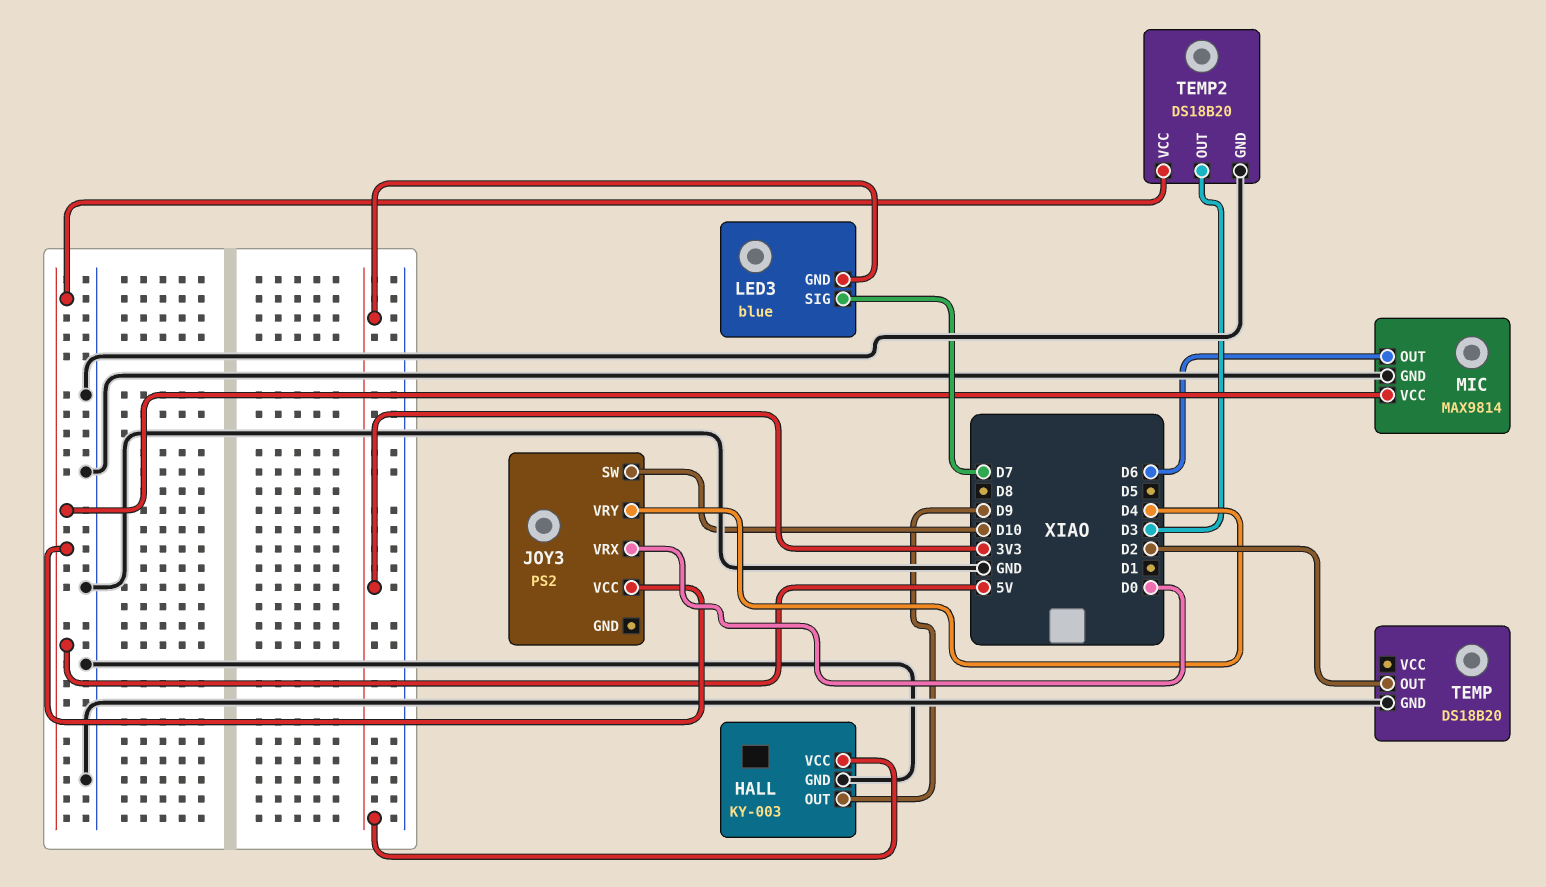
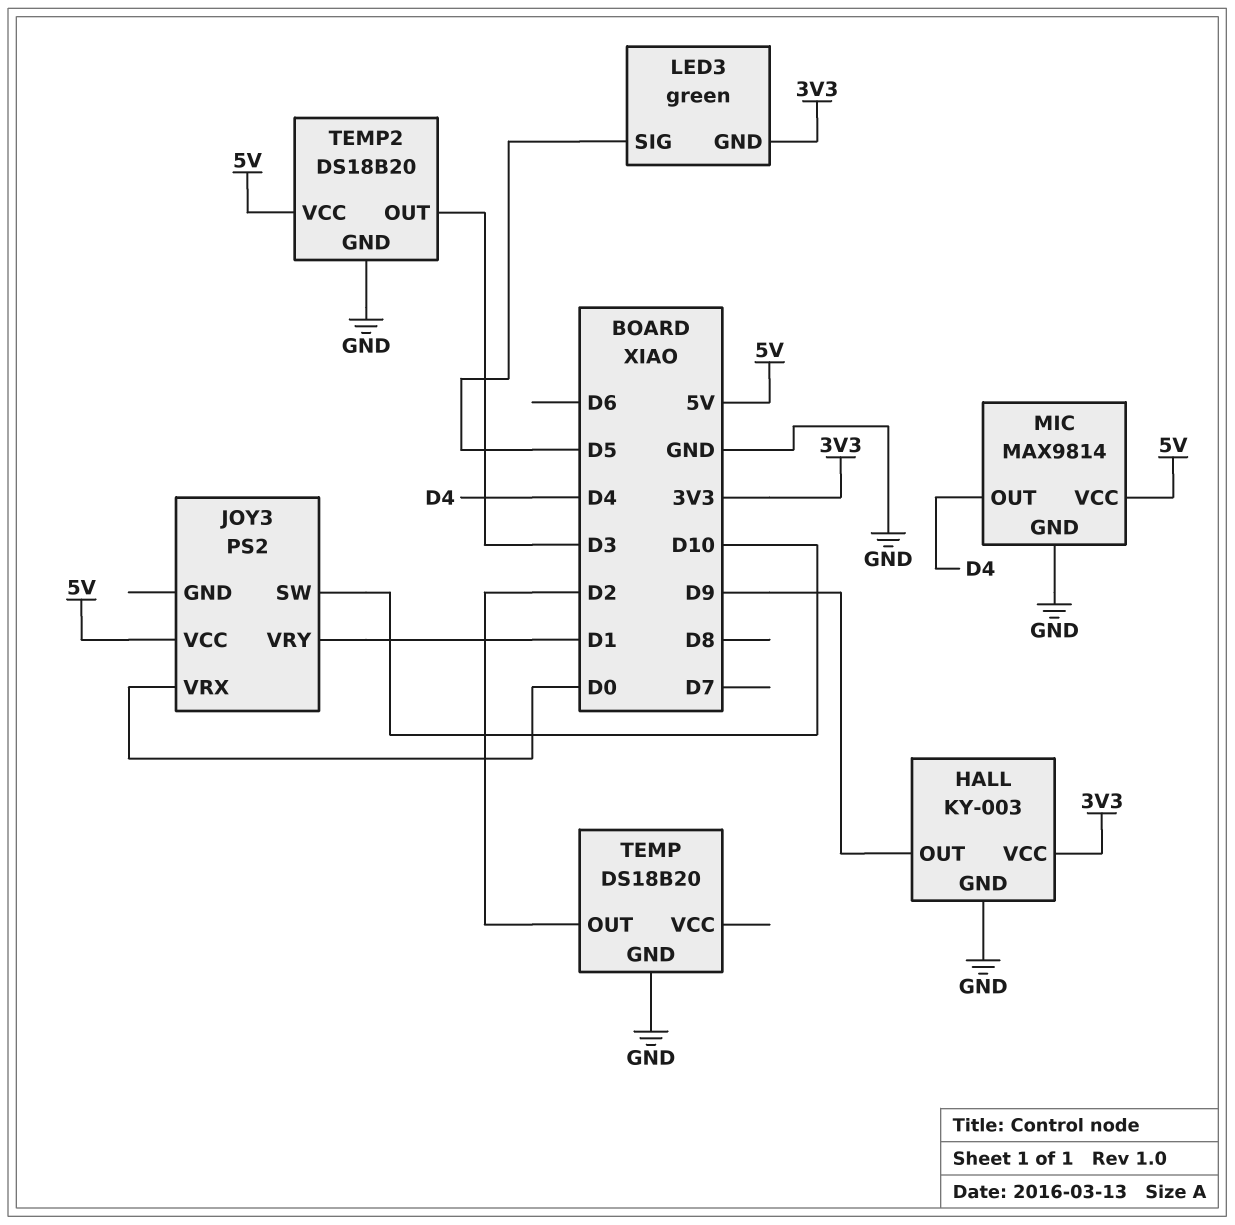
JOY3 pin VRY: D4 -> D1
LED3: blue -> green
LED3 pin SIG: D7 -> D5
MIC pin OUT: D6 -> D4

